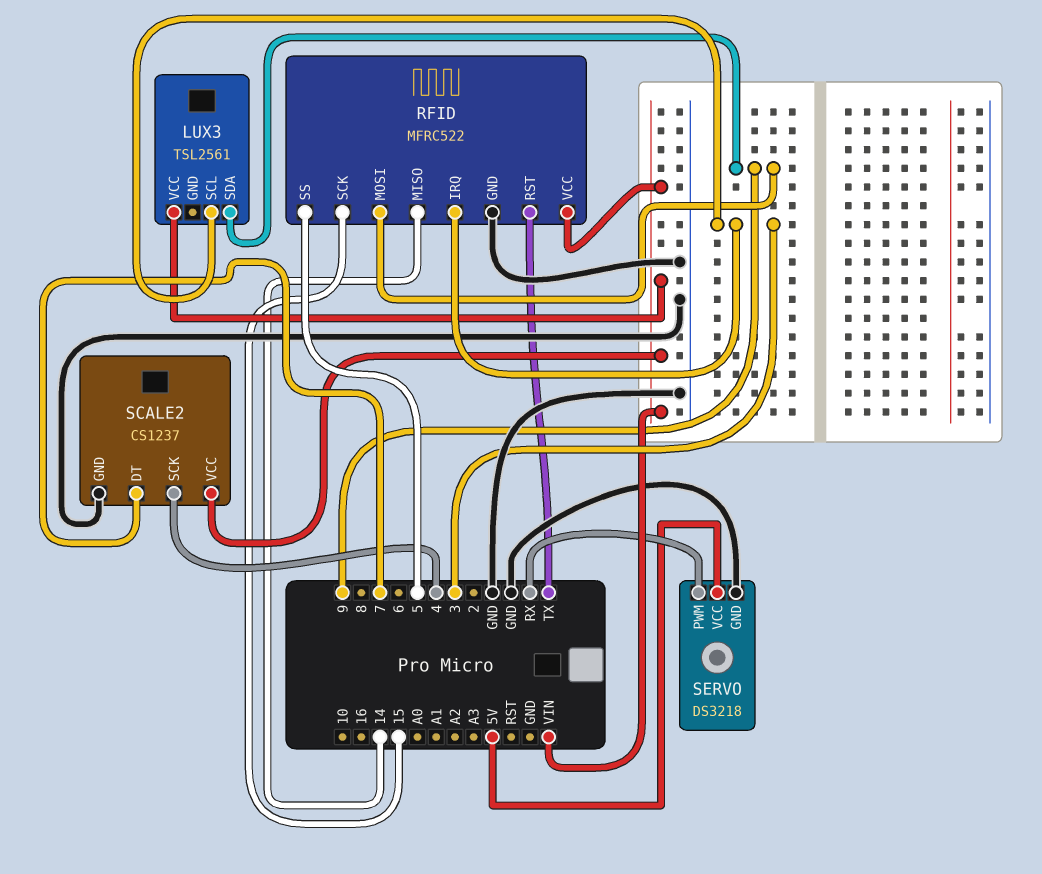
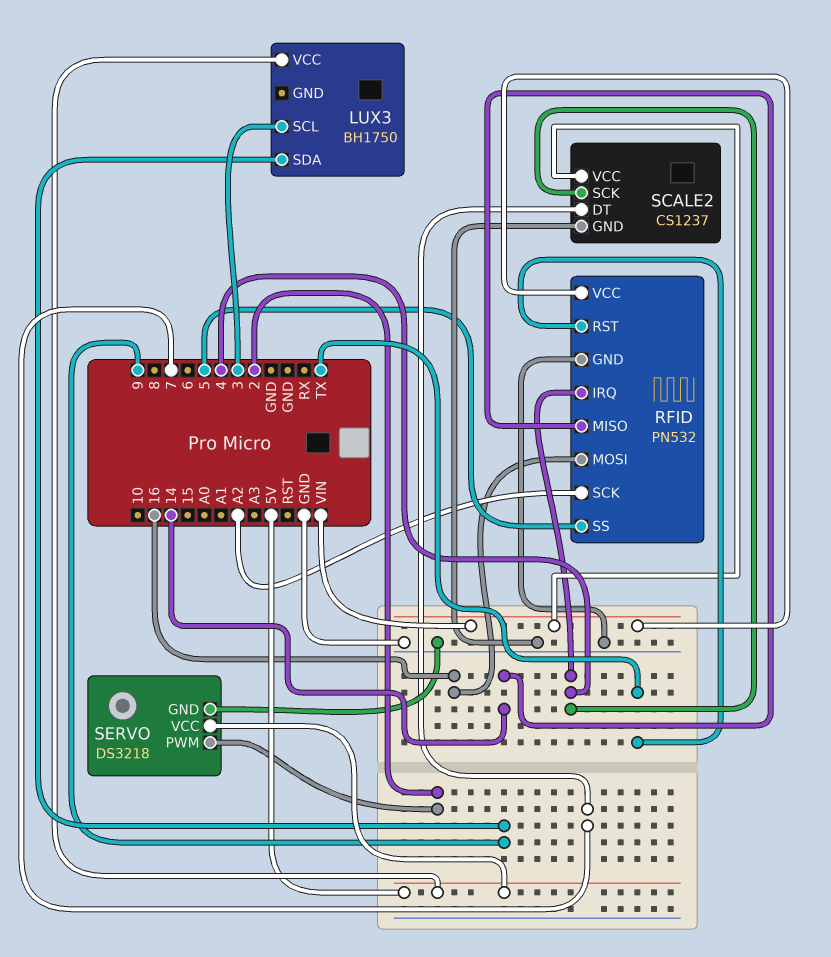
LUX3: TSL2561 -> BH1750
LUX3 pin VCC: VIN -> 5V
RFID: MFRC522 -> PN532
RFID pin IRQ: 3 -> 4
RFID pin MOSI: 9 -> 16
RFID pin SCK: 15 -> A2
SERVO pin PWM: RX -> 2

